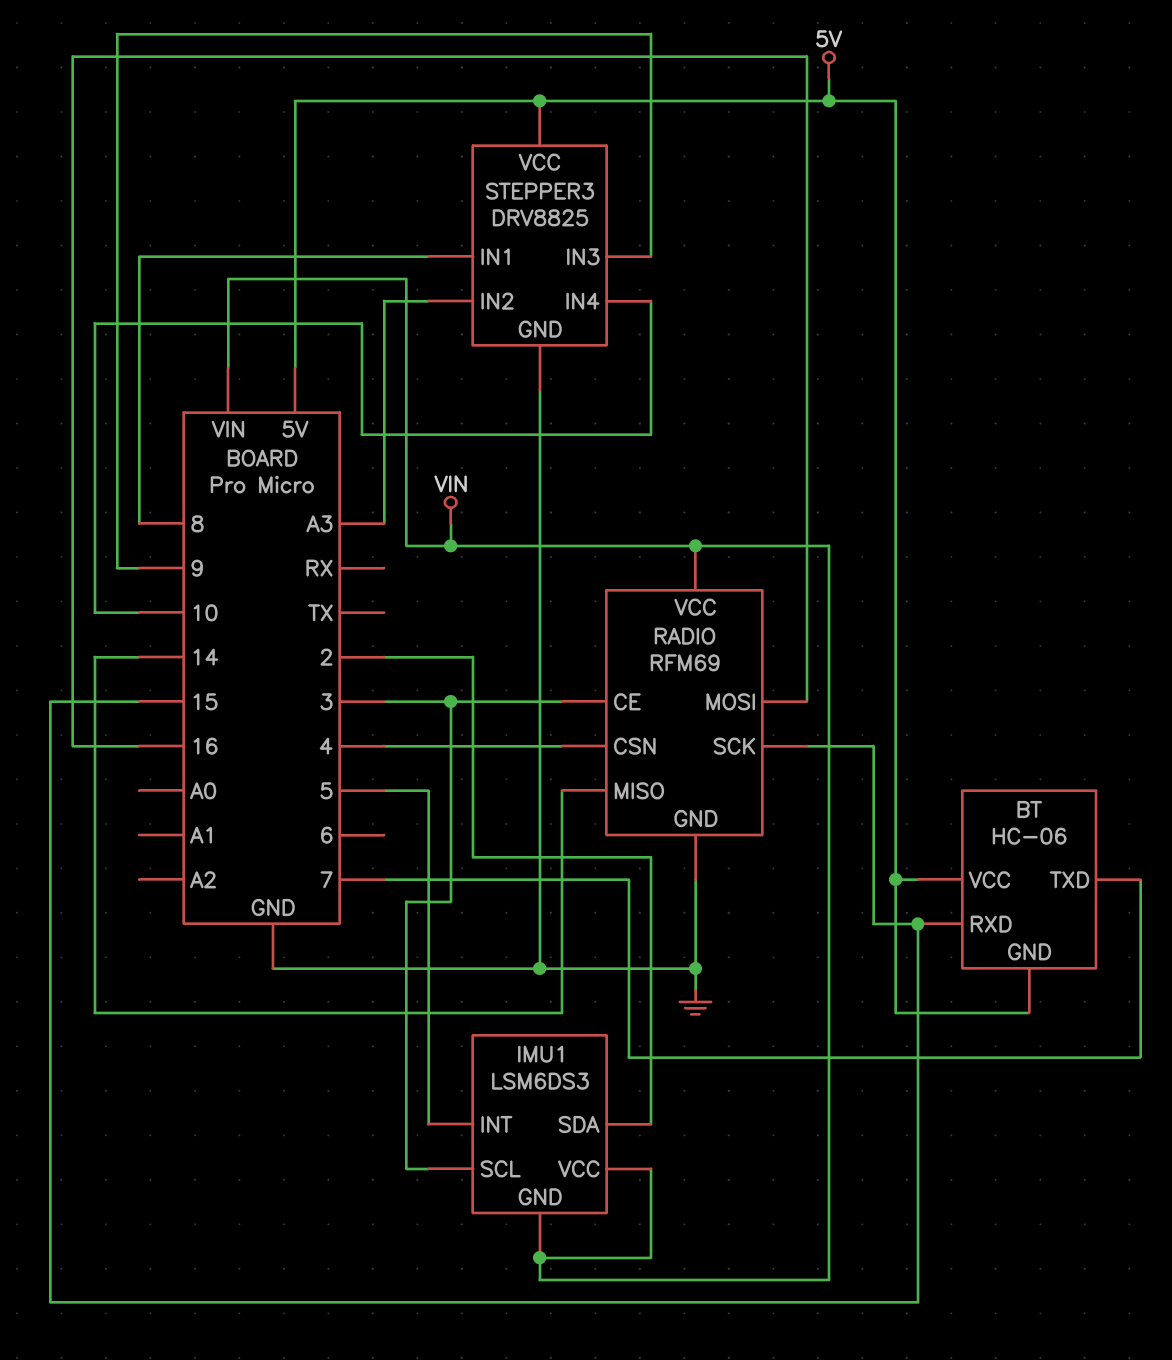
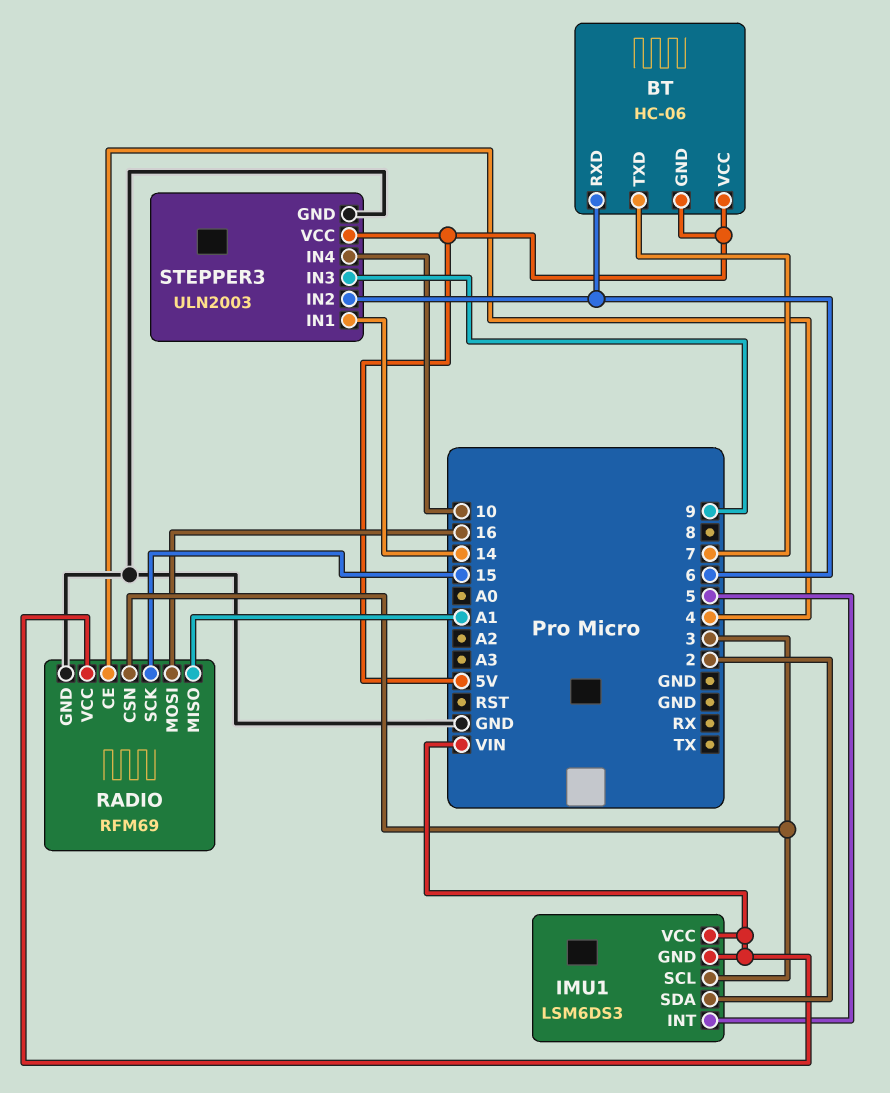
BT pin RXD: 15 -> 6
RADIO pin CE: 3 -> 4
RADIO pin CSN: 4 -> 3
RADIO pin MISO: 14 -> A1
STEPPER3: DRV8825 -> ULN2003
STEPPER3 pin IN1: 8 -> 14
STEPPER3 pin IN2: A3 -> 6

